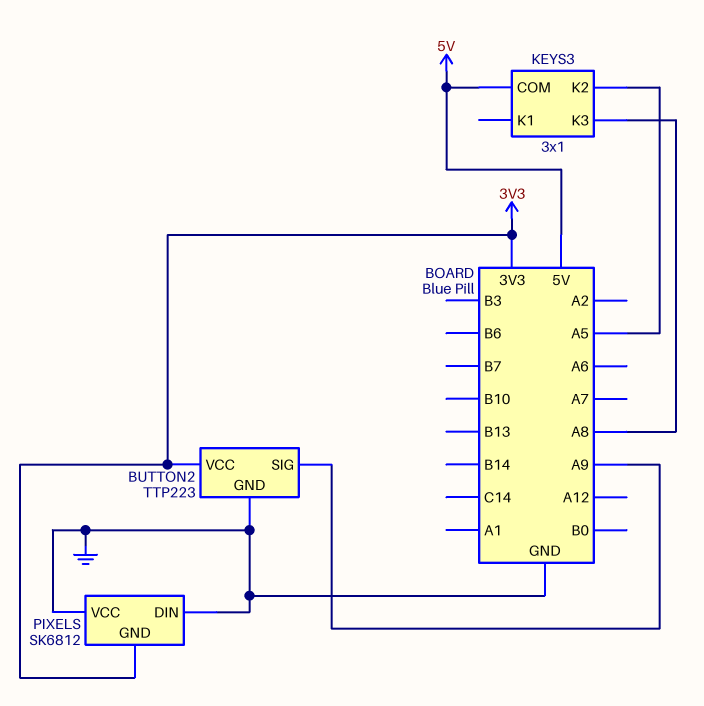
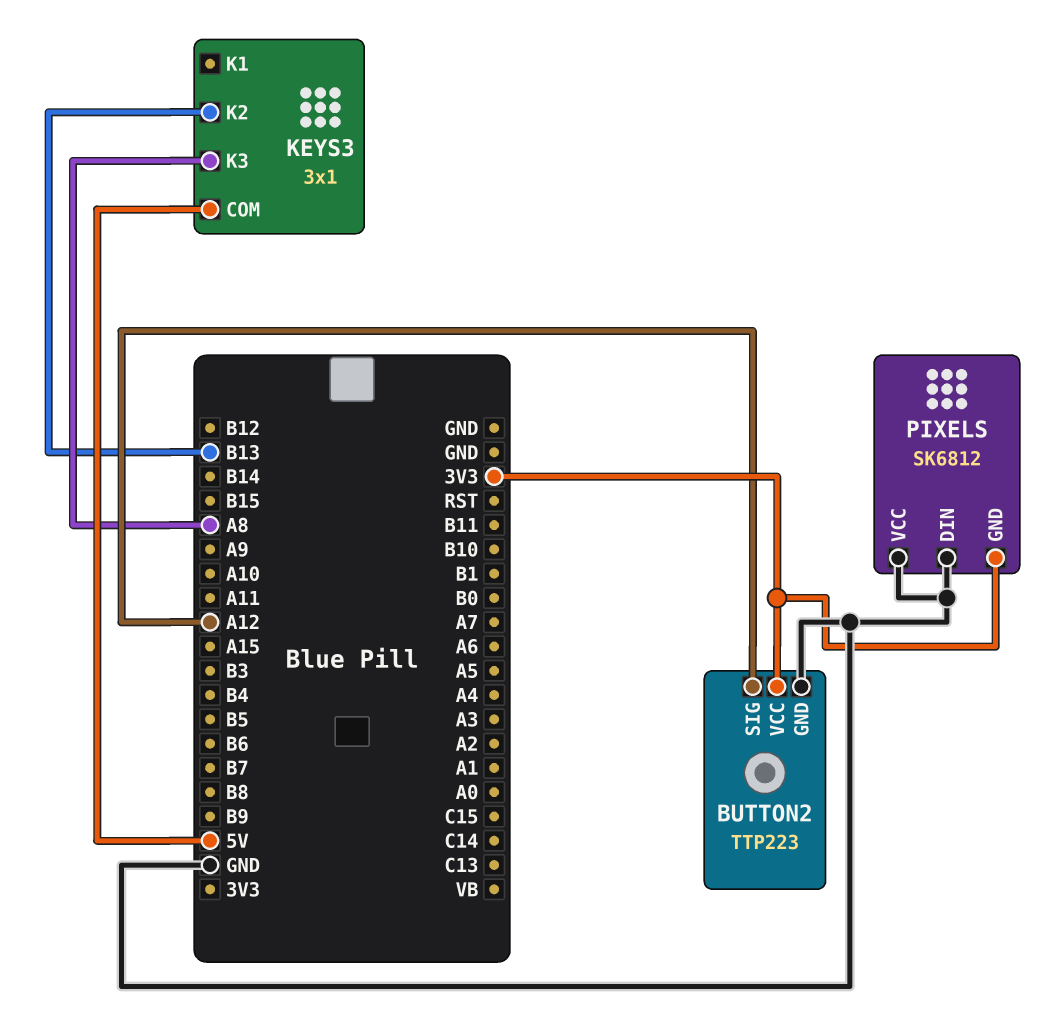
BUTTON2 pin SIG: A9 -> A12
KEYS3 pin K2: A5 -> B13

